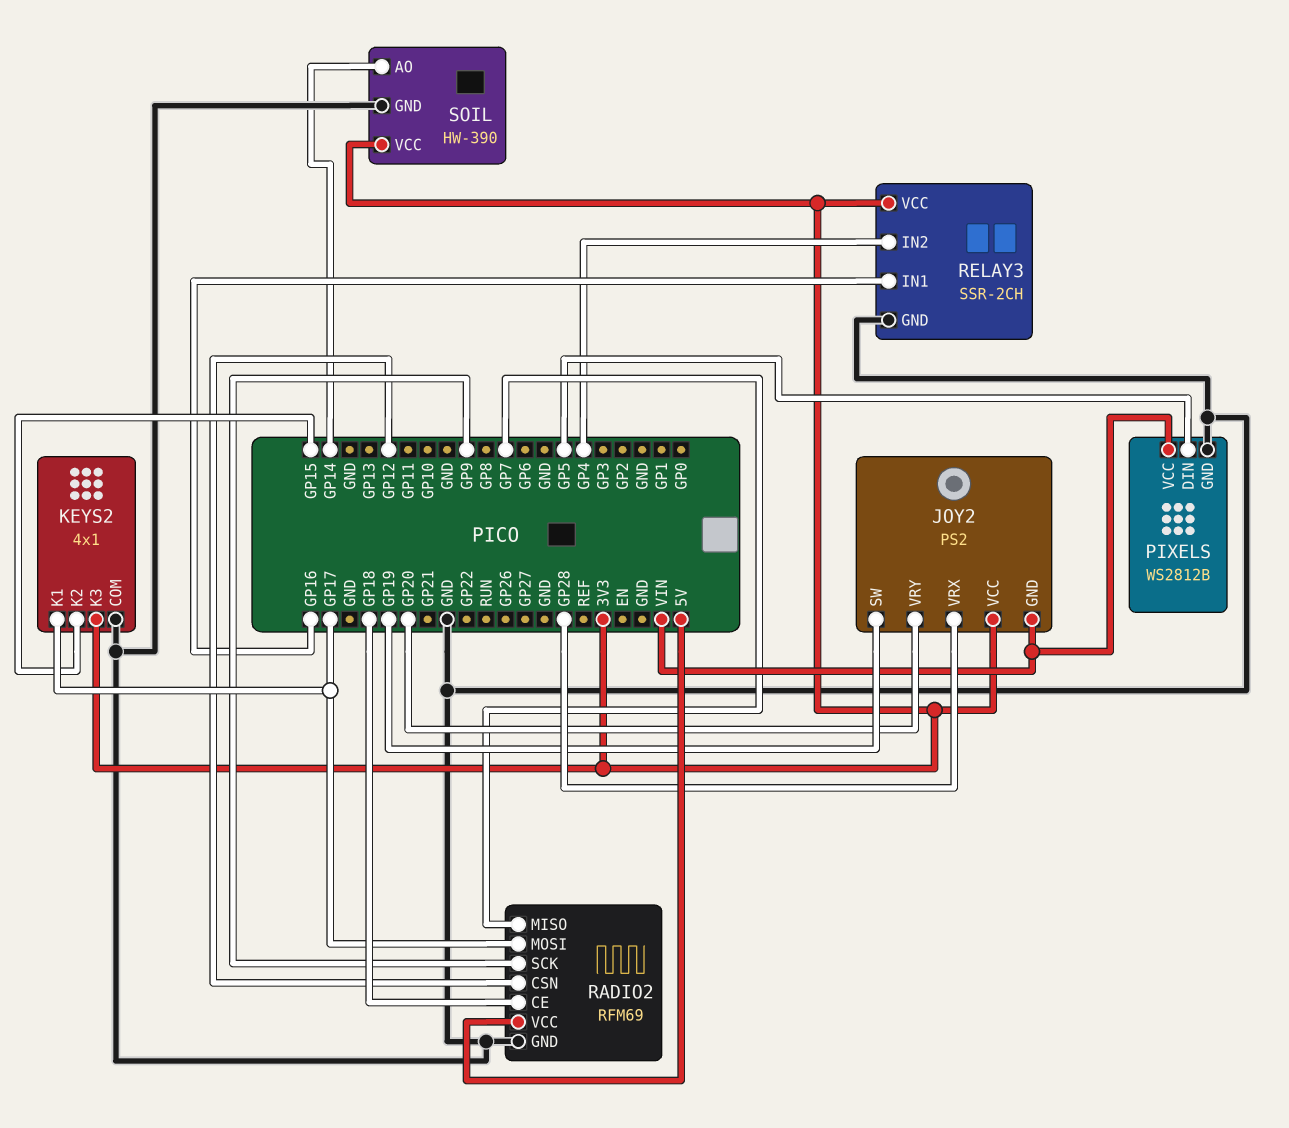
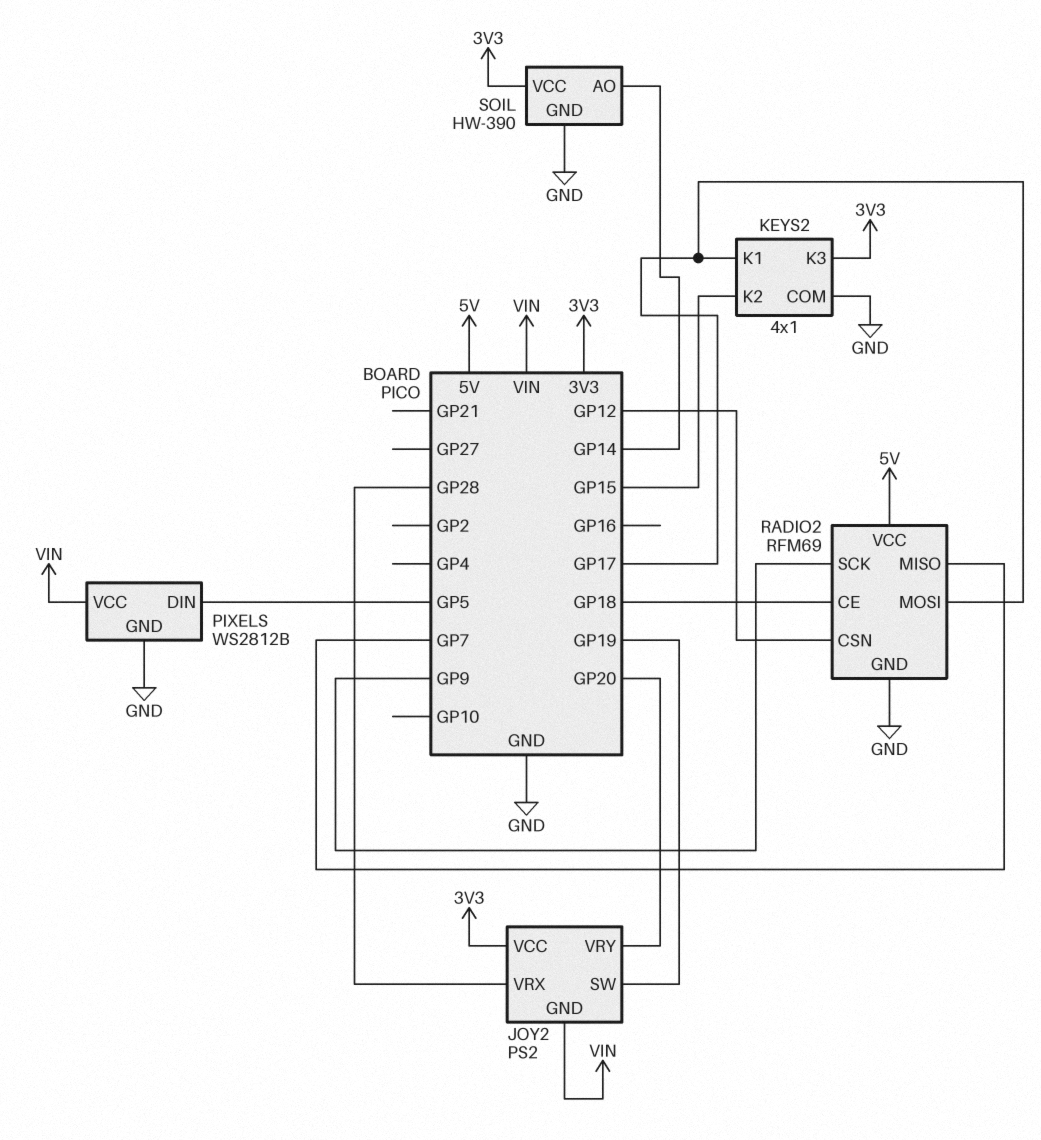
RELAY3: SSR-2CH -> none
RELAY3 pin GND: GND -> none
RELAY3 pin IN1: GP16 -> none
RELAY3 pin IN2: GP4 -> none
RELAY3 pin VCC: 3V3 -> none

